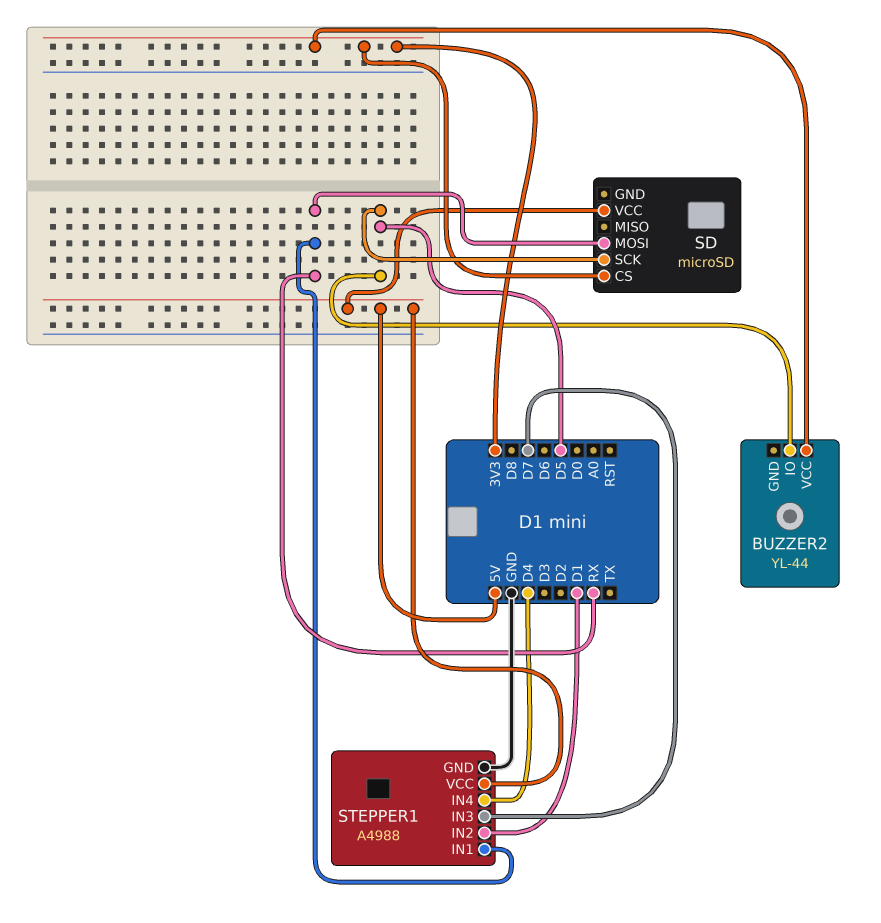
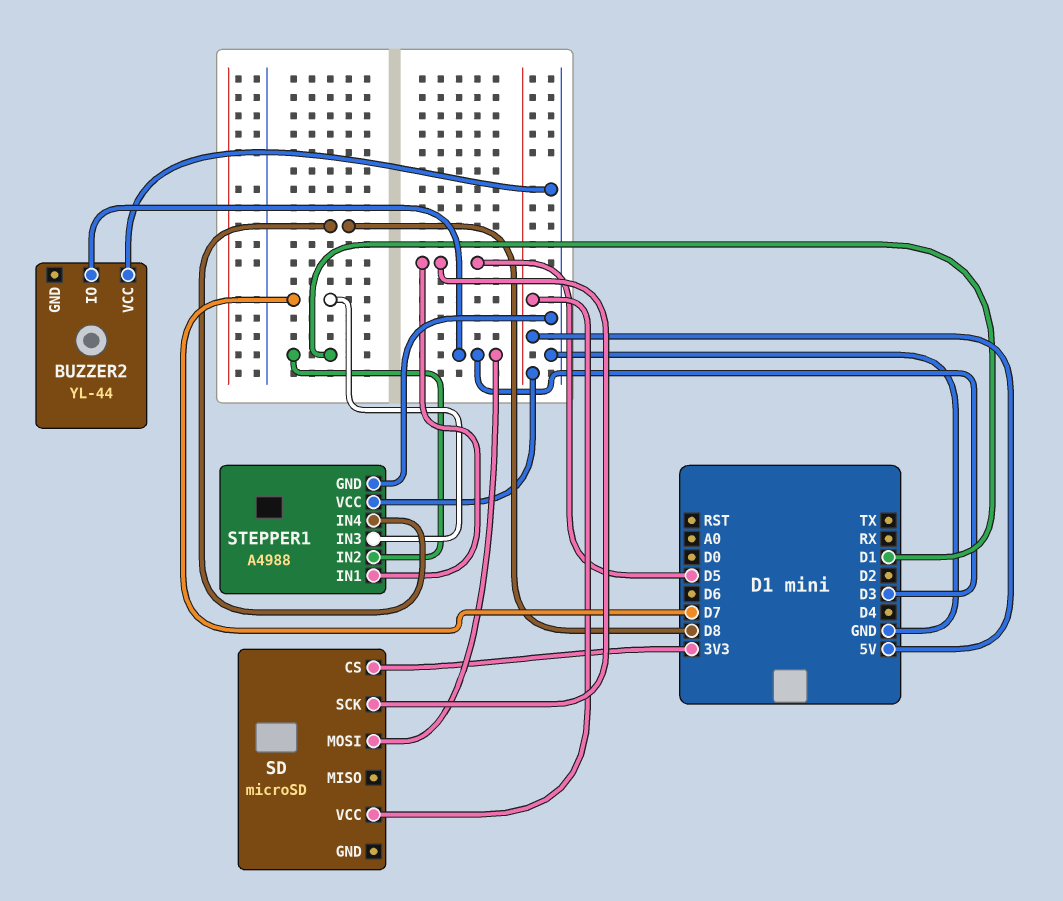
BUZZER2 pin IO: D5 -> D3
BUZZER2 pin VCC: 3V3 -> GND
SD pin MOSI: RX -> D3
STEPPER1 pin IN1: RX -> D5
STEPPER1 pin IN4: D4 -> D8

